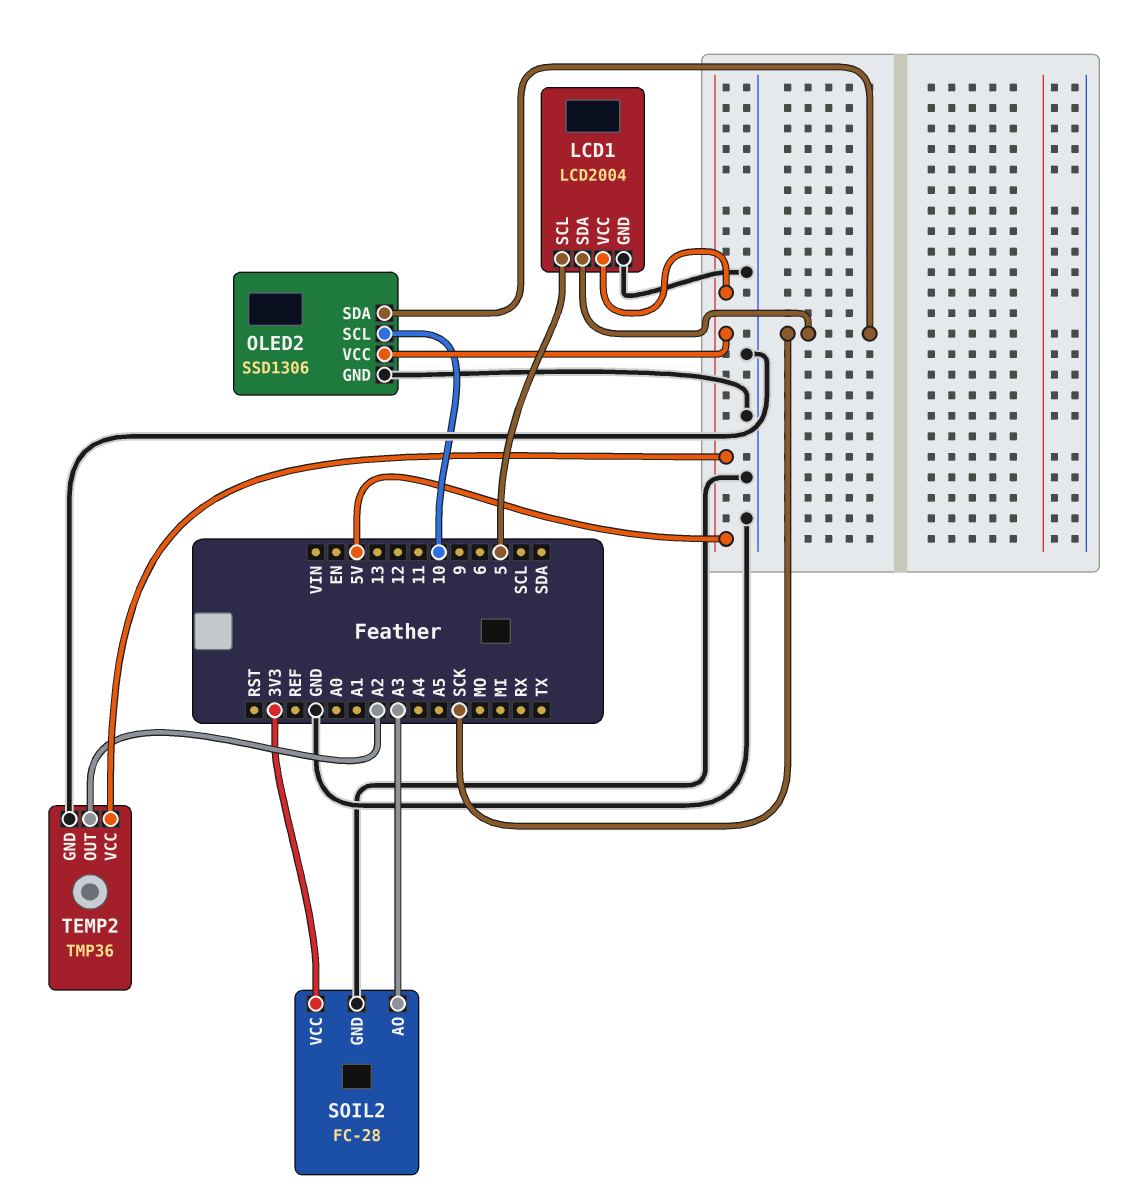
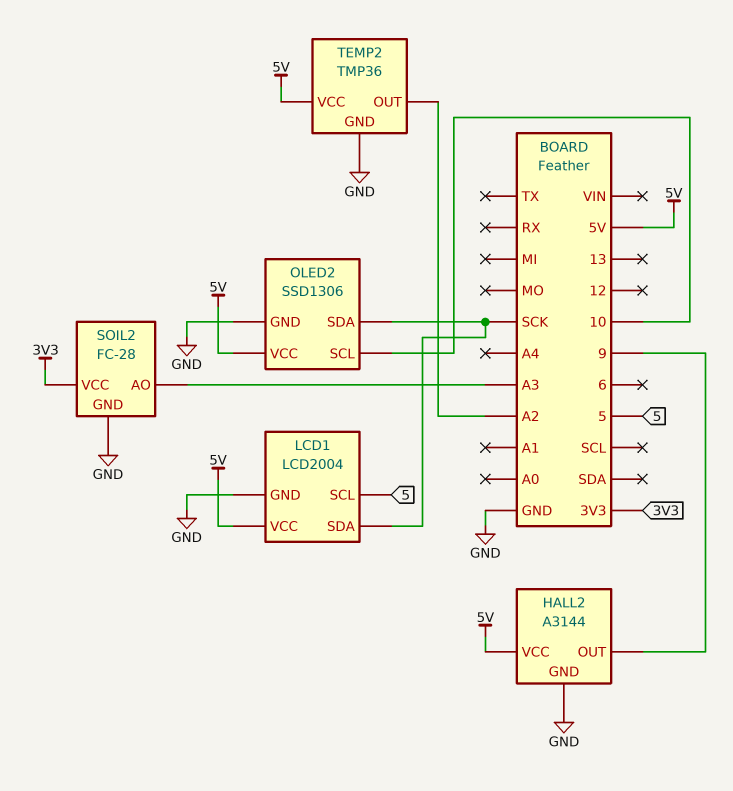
HALL2: none -> A3144
HALL2 pin GND: none -> GND
HALL2 pin OUT: none -> 9
HALL2 pin VCC: none -> 5V

